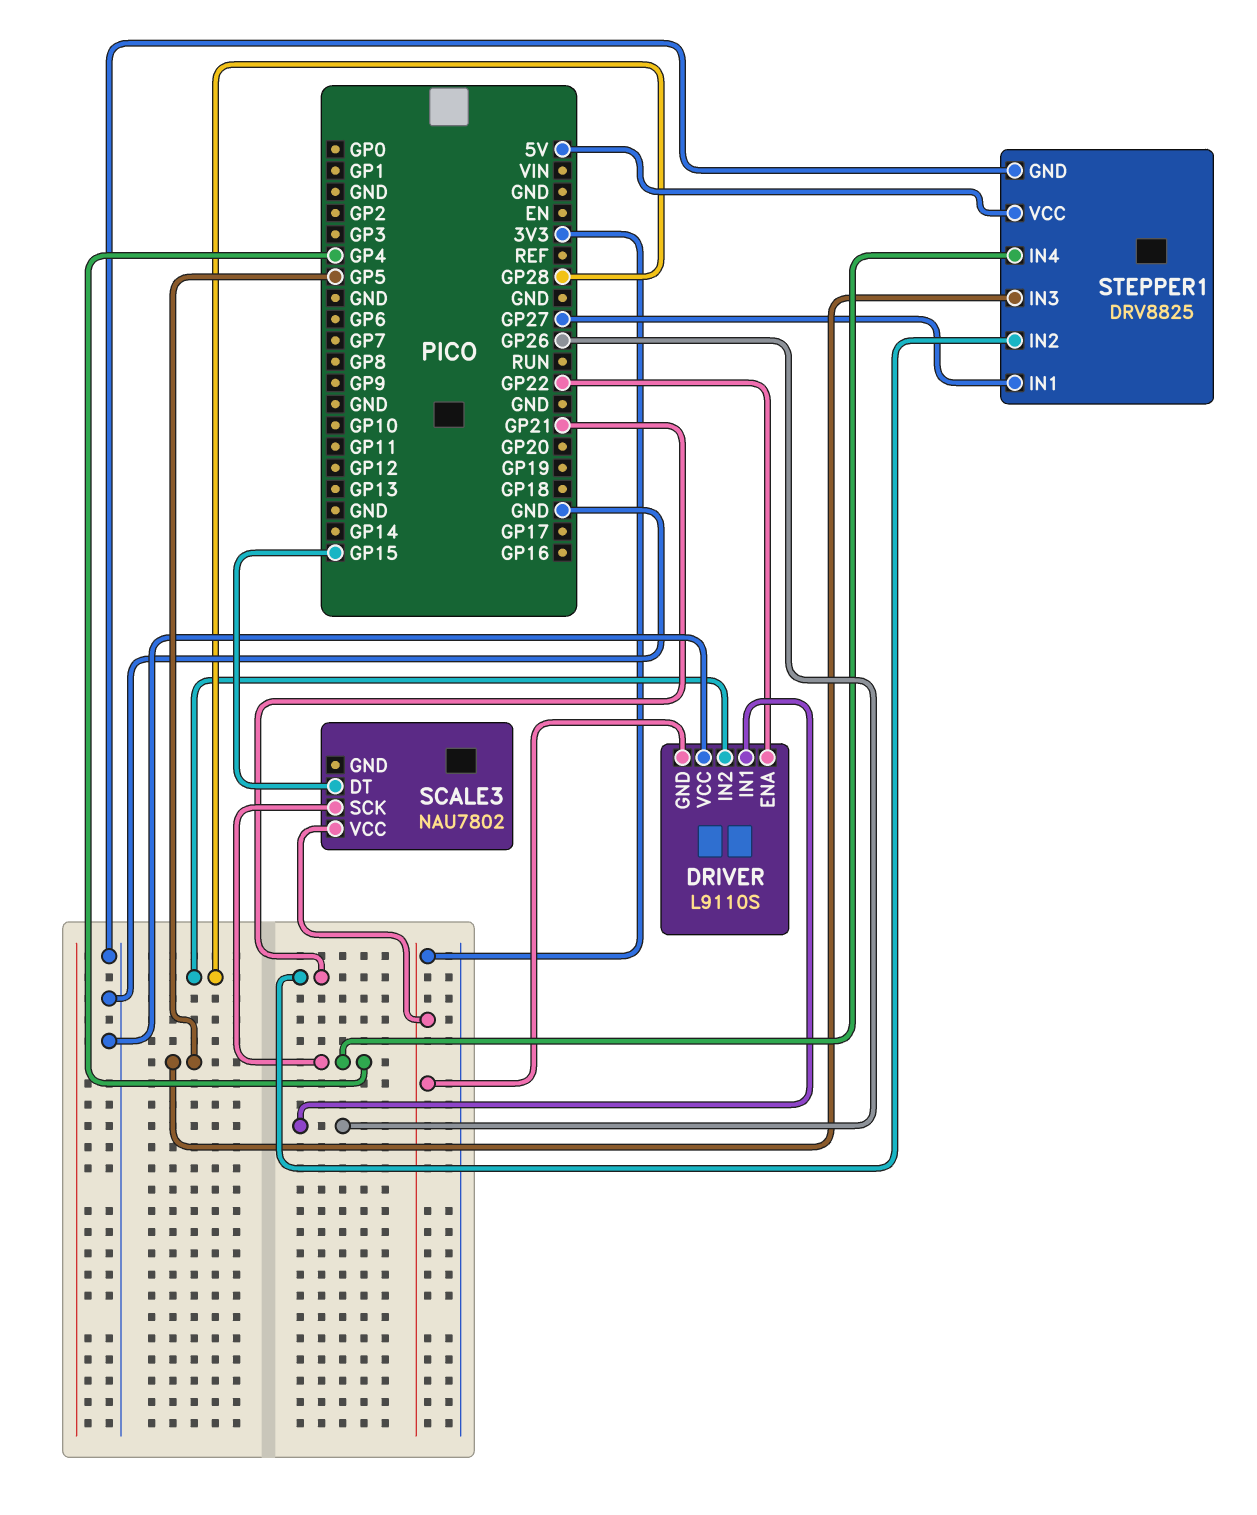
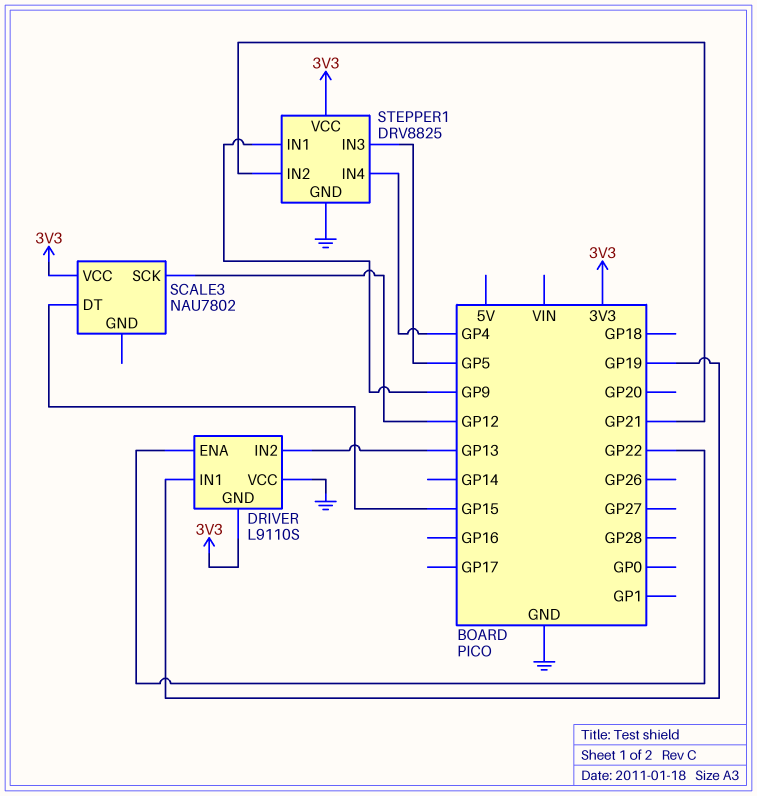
DRIVER pin IN1: GP26 -> GP19
DRIVER pin IN2: GP28 -> GP13
SCALE3 pin SCK: GP4 -> GP12
STEPPER1 pin IN1: GP27 -> GP9
STEPPER1 pin VCC: 5V -> 3V3

